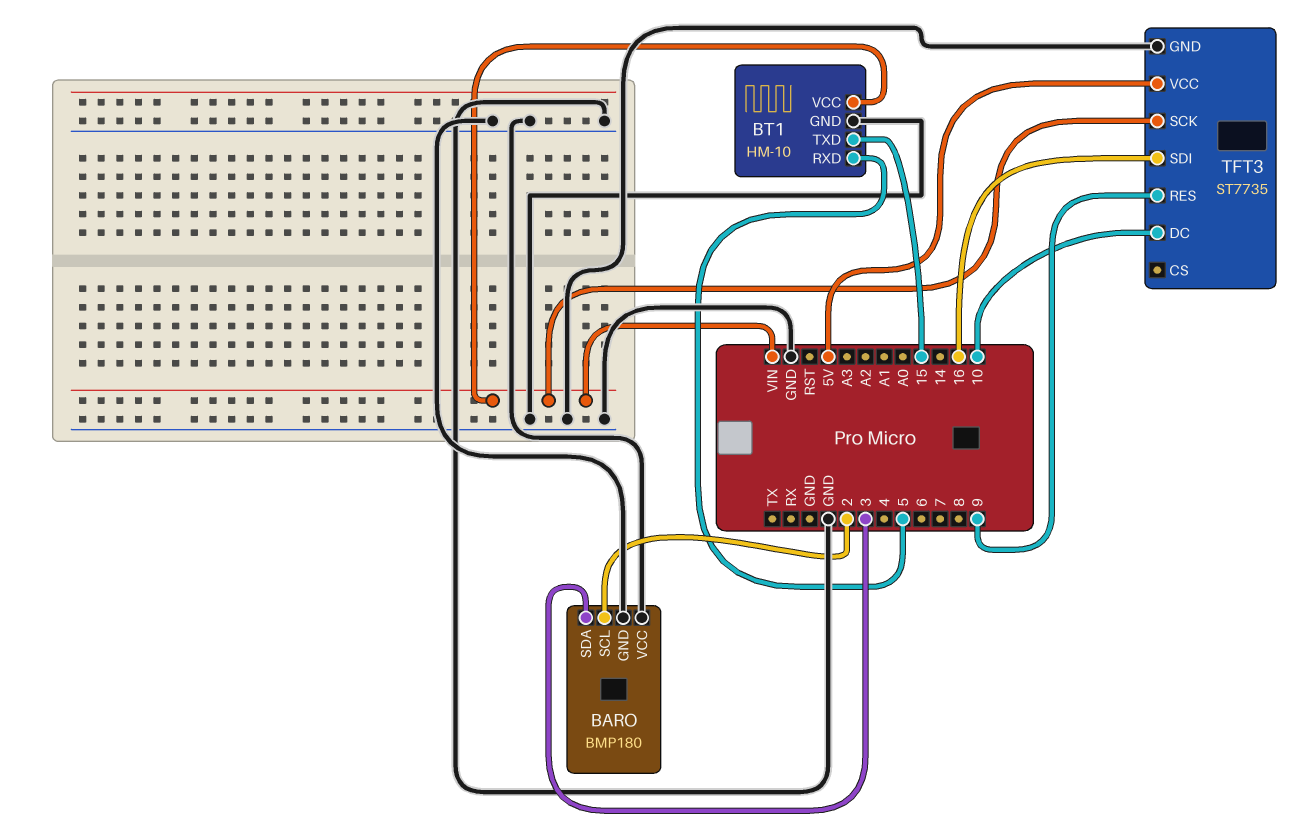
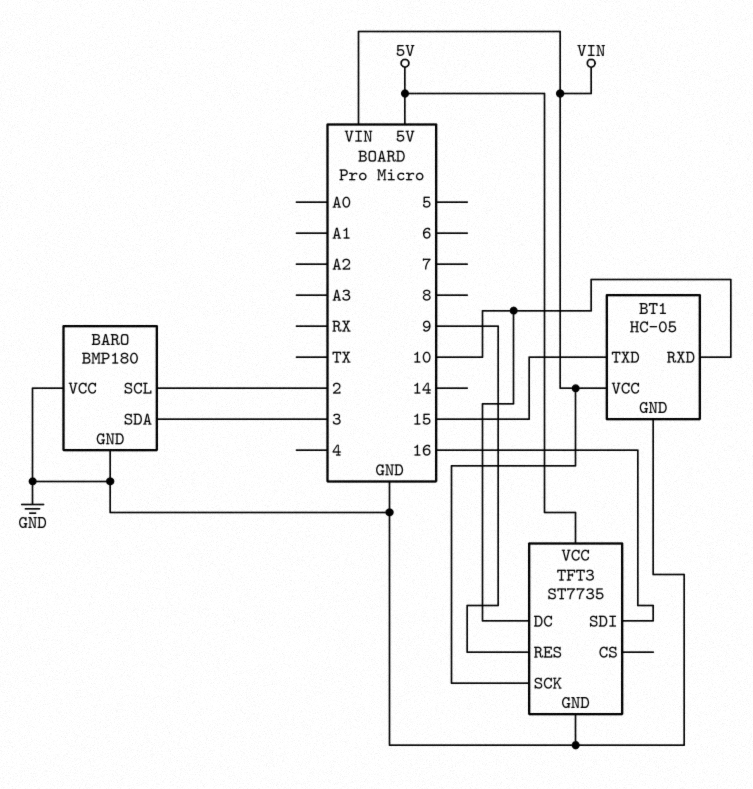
BT1: HM-10 -> HC-05
BT1 pin RXD: 5 -> 10

